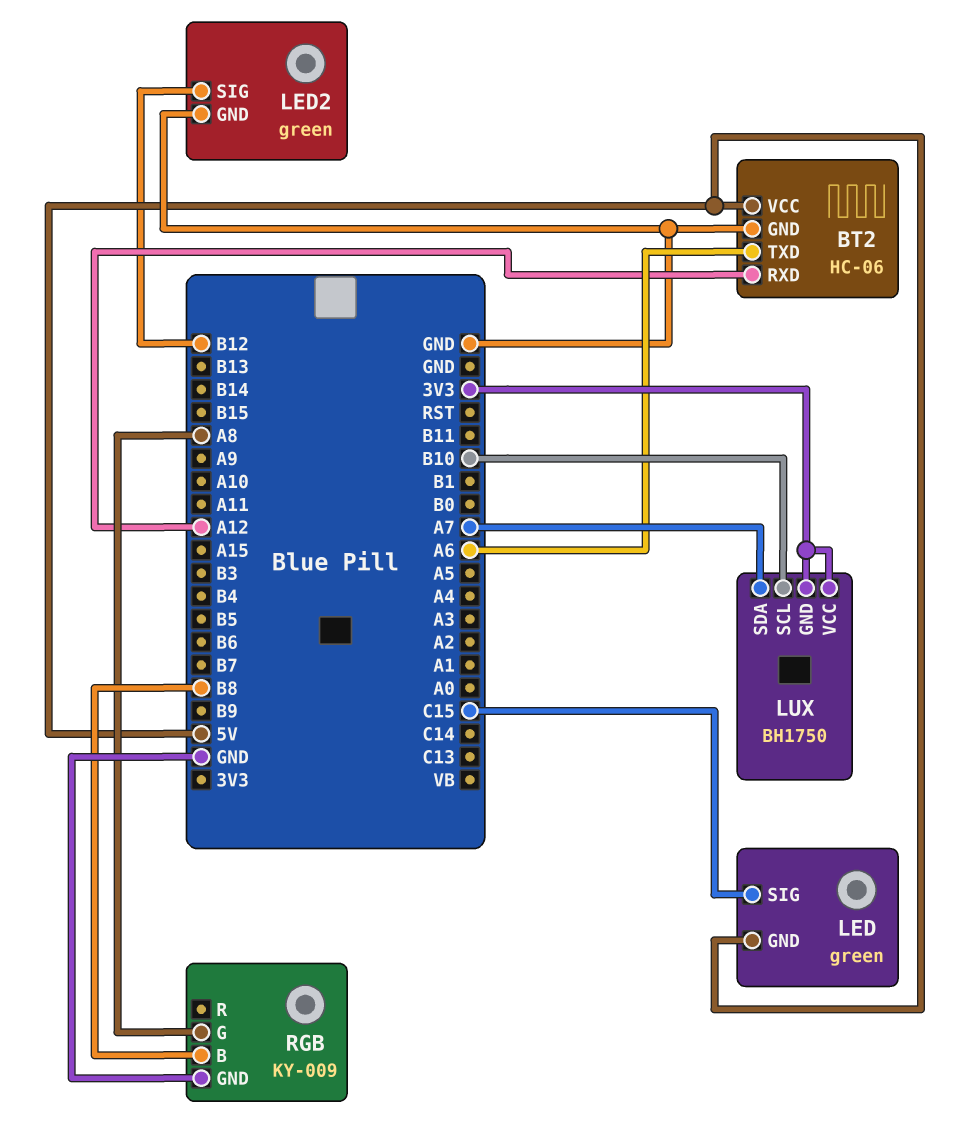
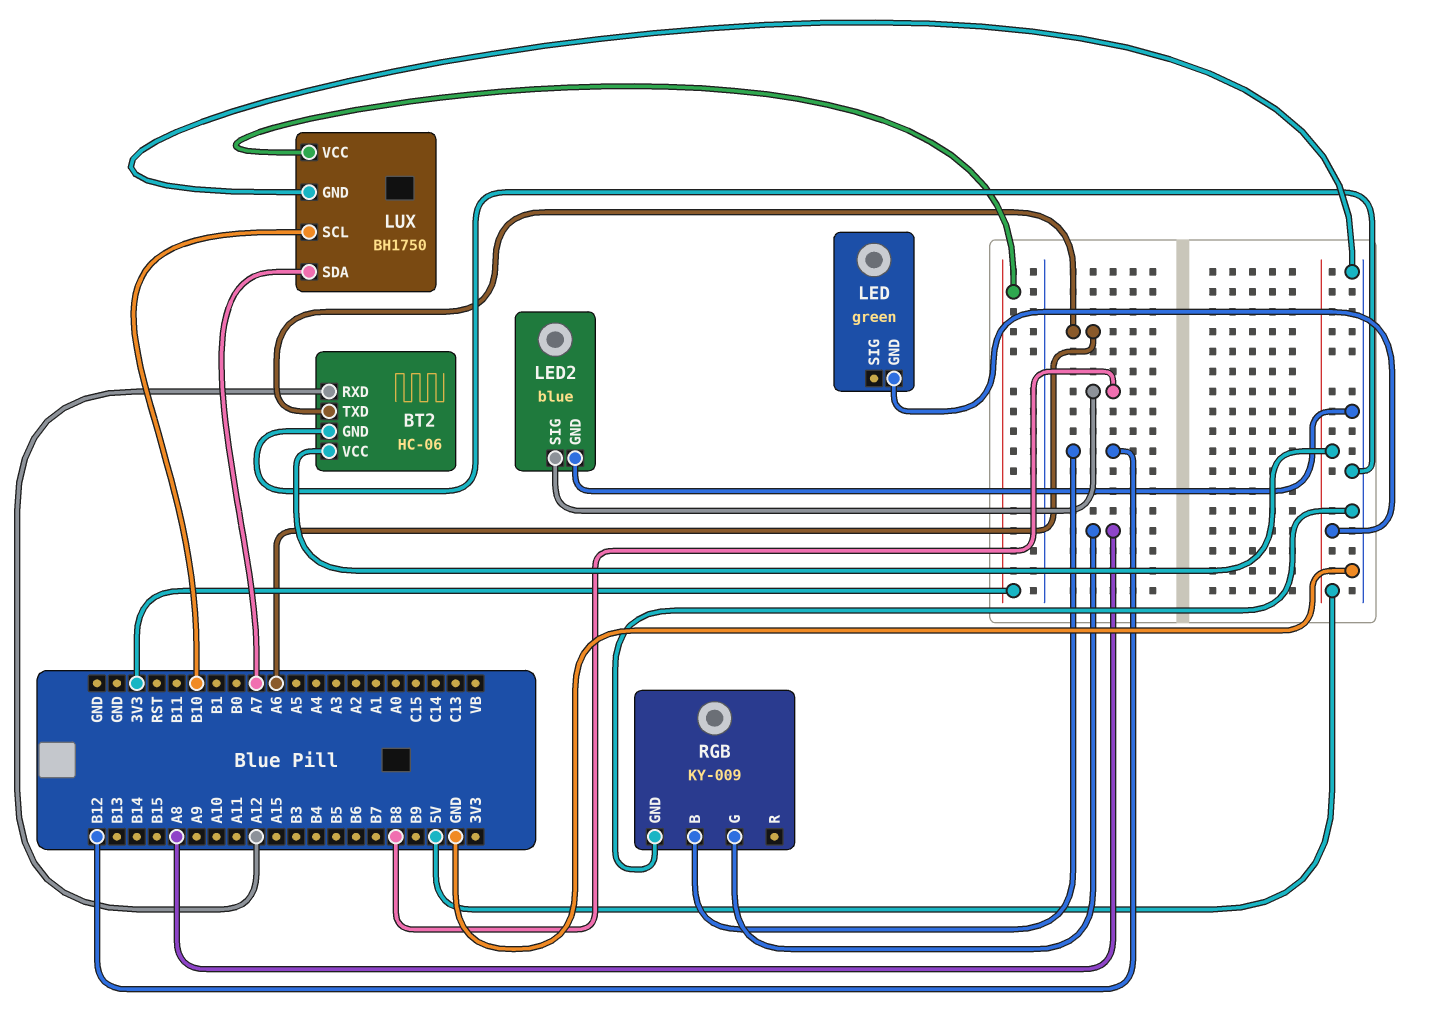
LED pin SIG: C15 -> none
LED2: green -> blue
LED2 pin SIG: B12 -> B8
LUX pin GND: 3V3 -> GND
RGB pin B: B8 -> B12

